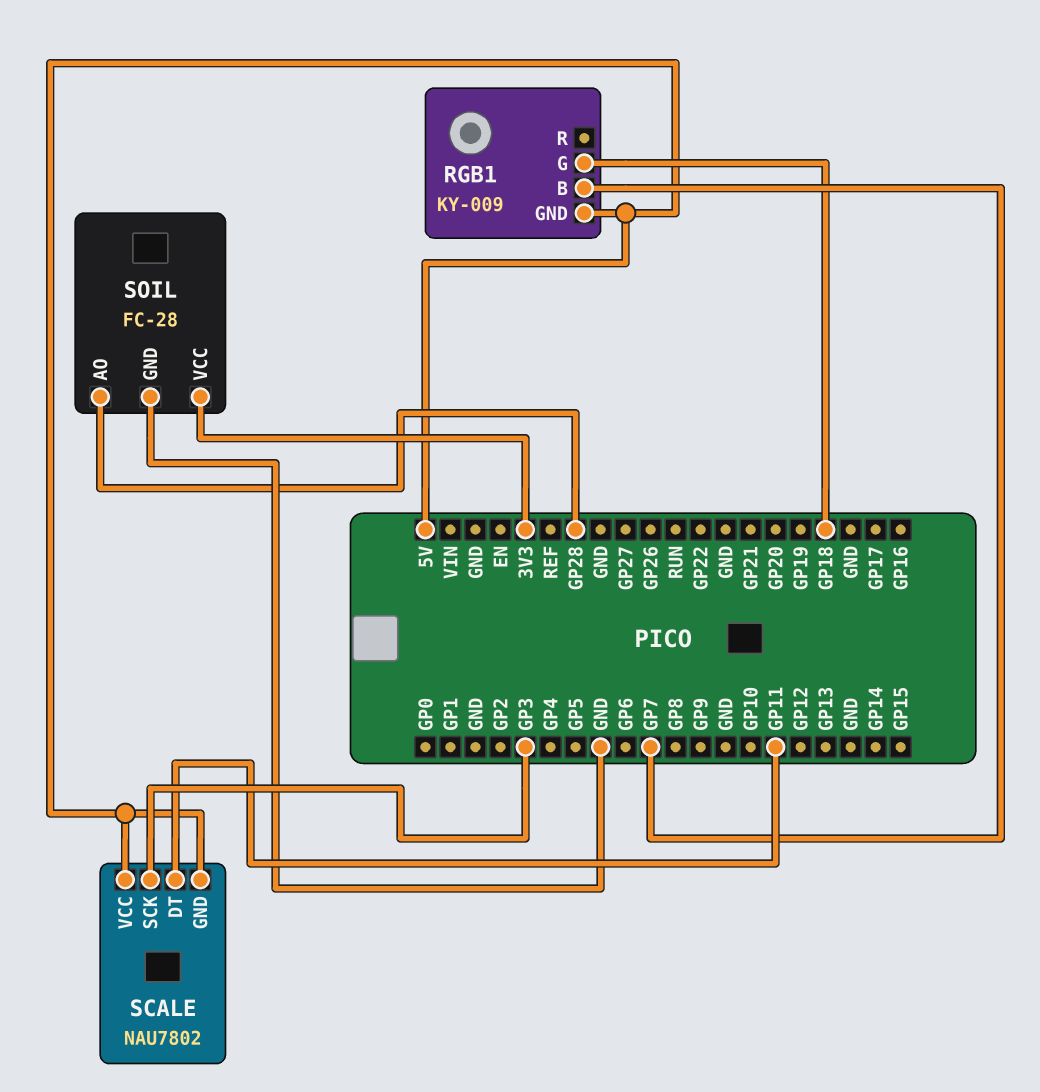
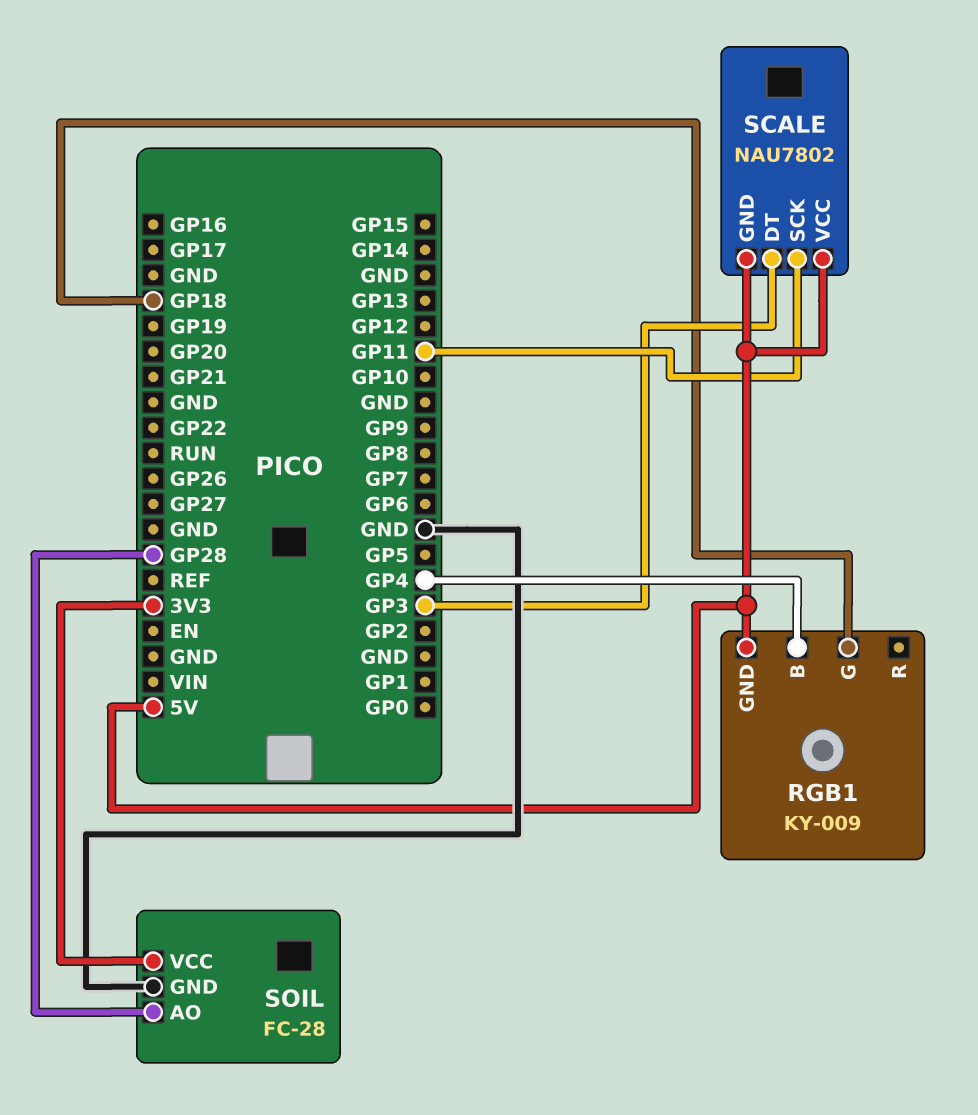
RGB1 pin B: GP7 -> GP4
SCALE pin DT: GP11 -> GP3
SCALE pin SCK: GP3 -> GP11

